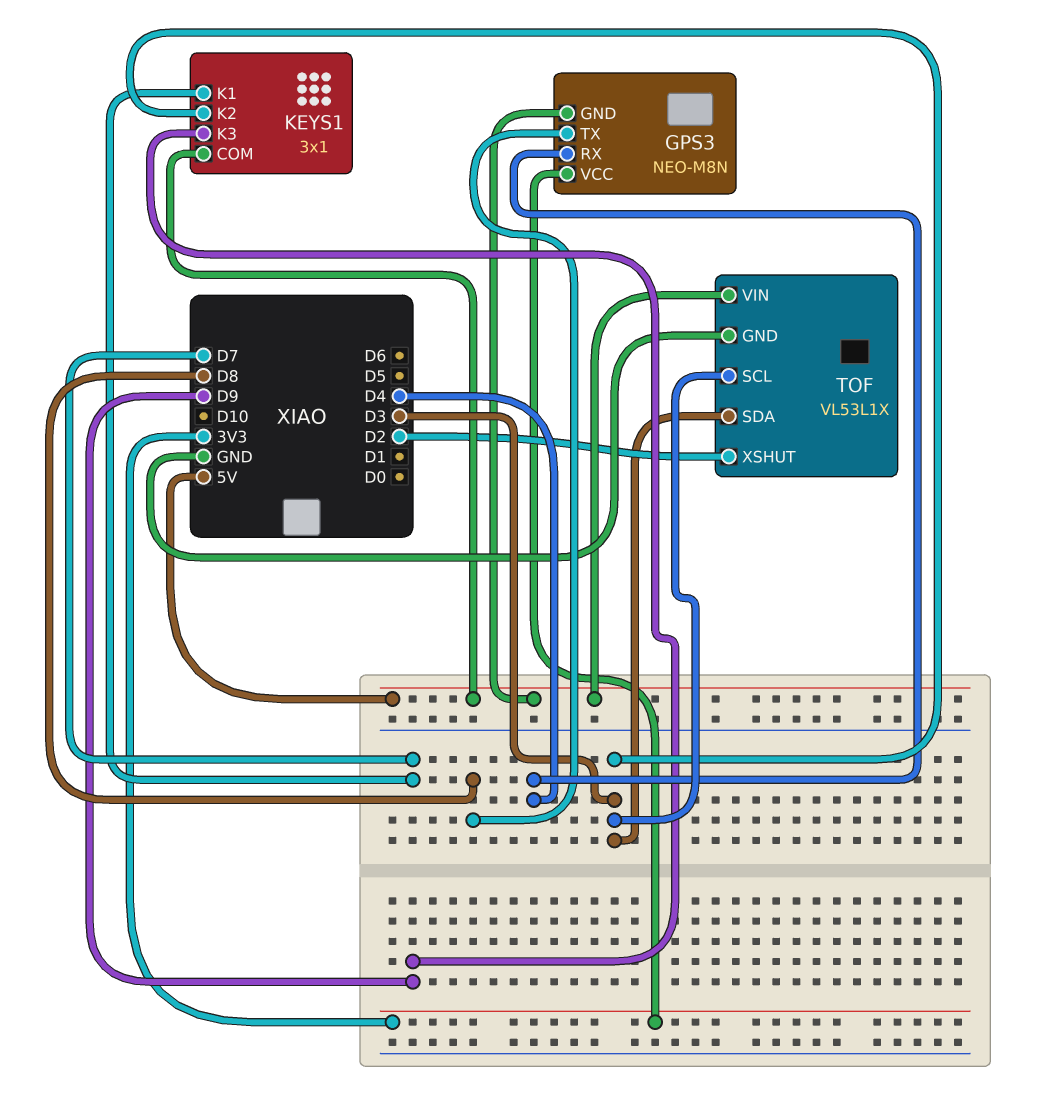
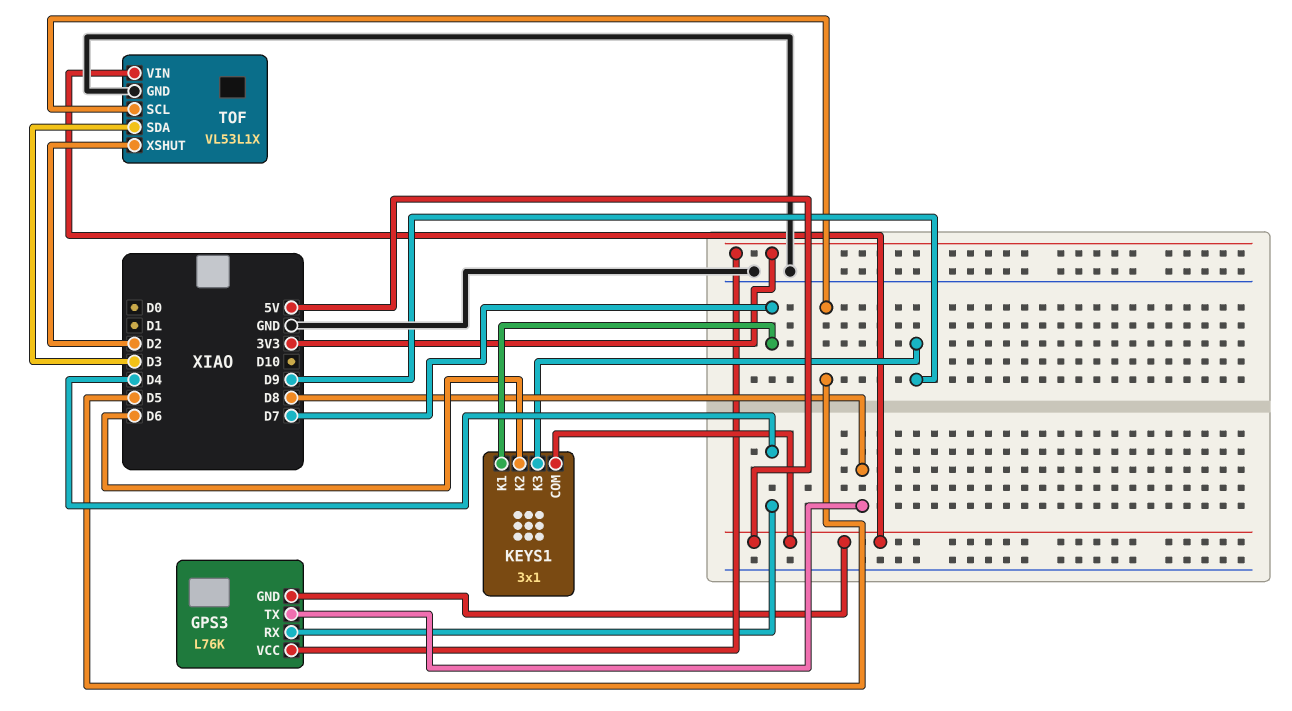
GPS3: NEO-M8N -> L76K
KEYS1 pin K2: D3 -> D6
TOF pin SCL: D3 -> D5

